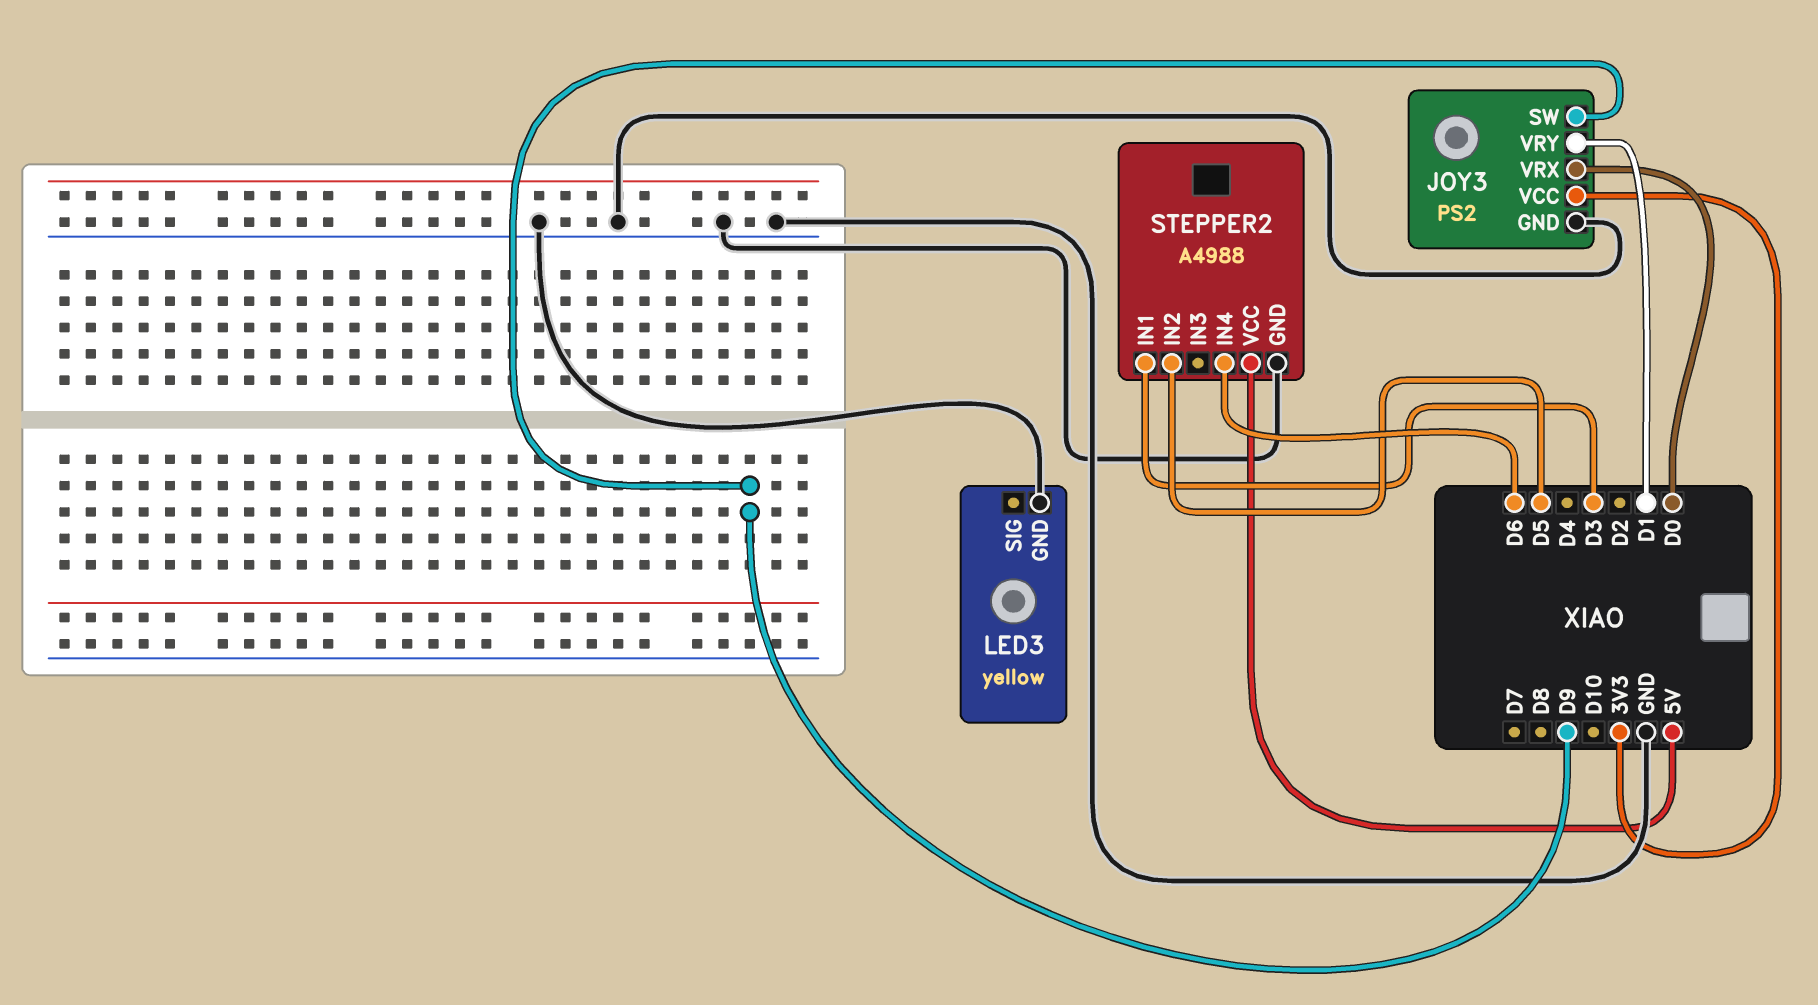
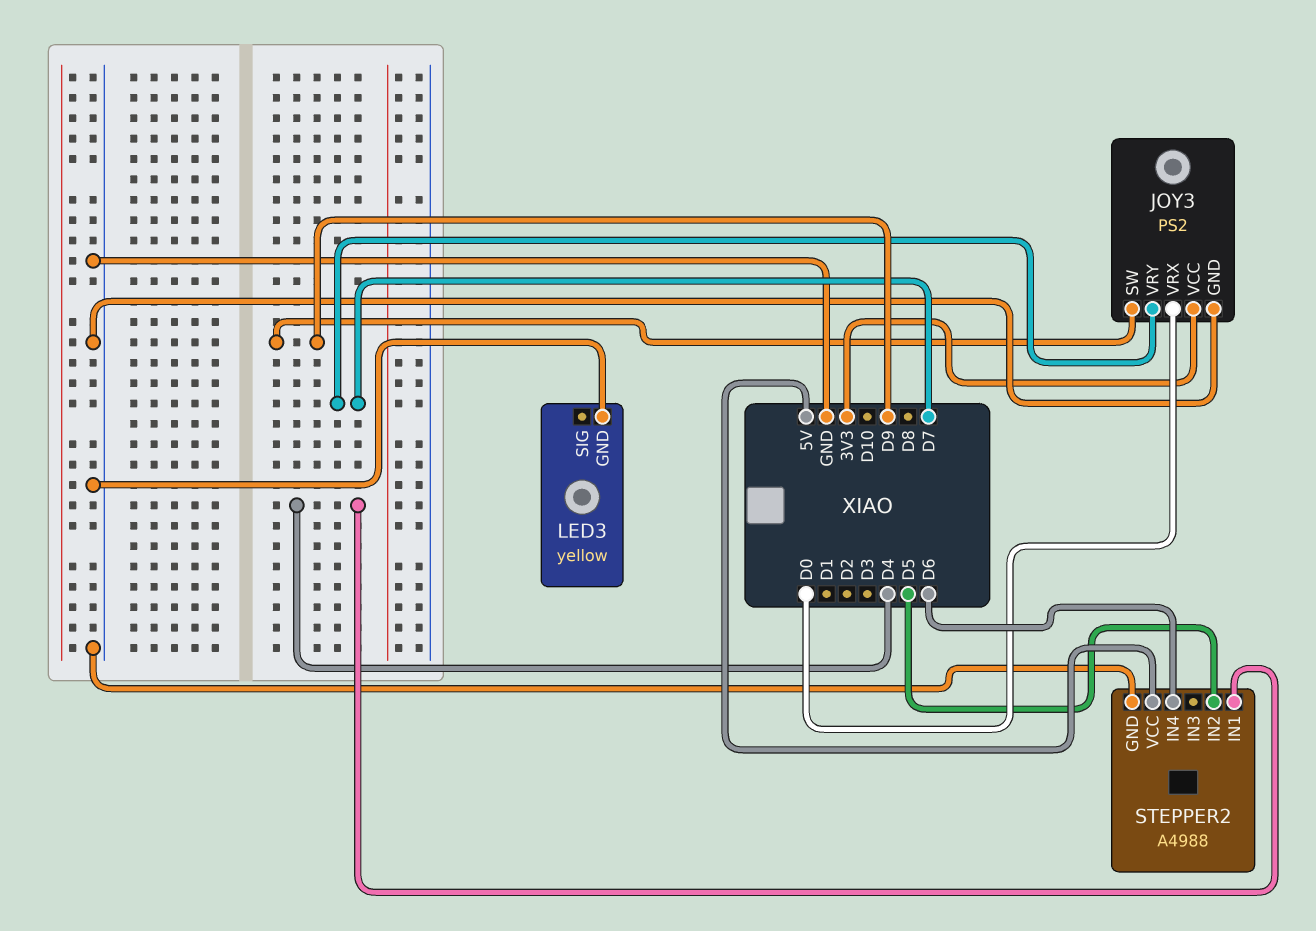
JOY3 pin VRY: D1 -> D7
STEPPER2 pin IN1: D3 -> D4

